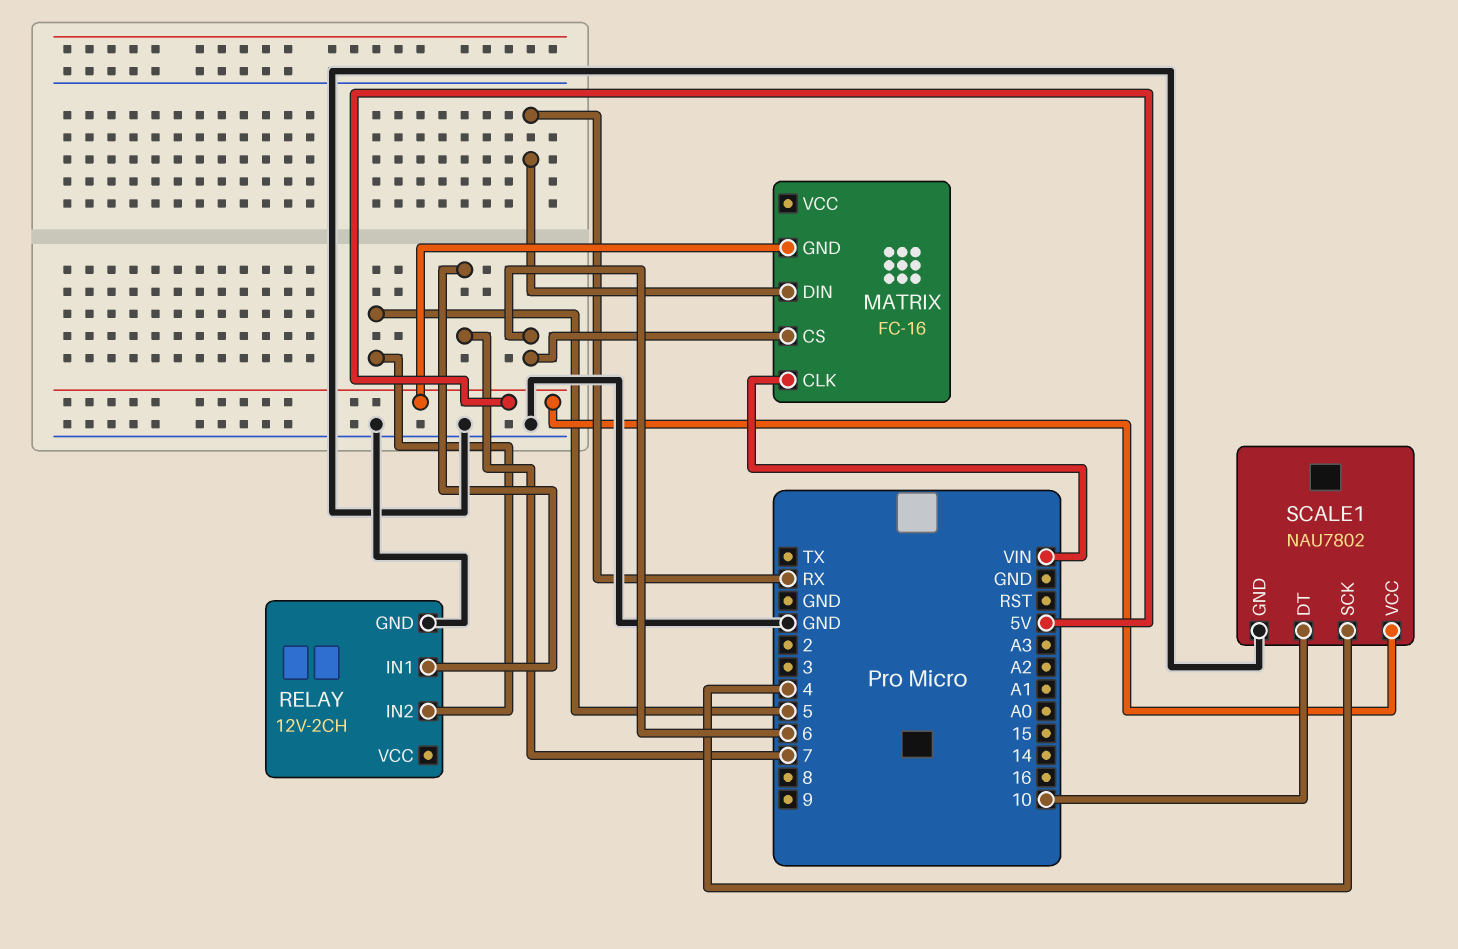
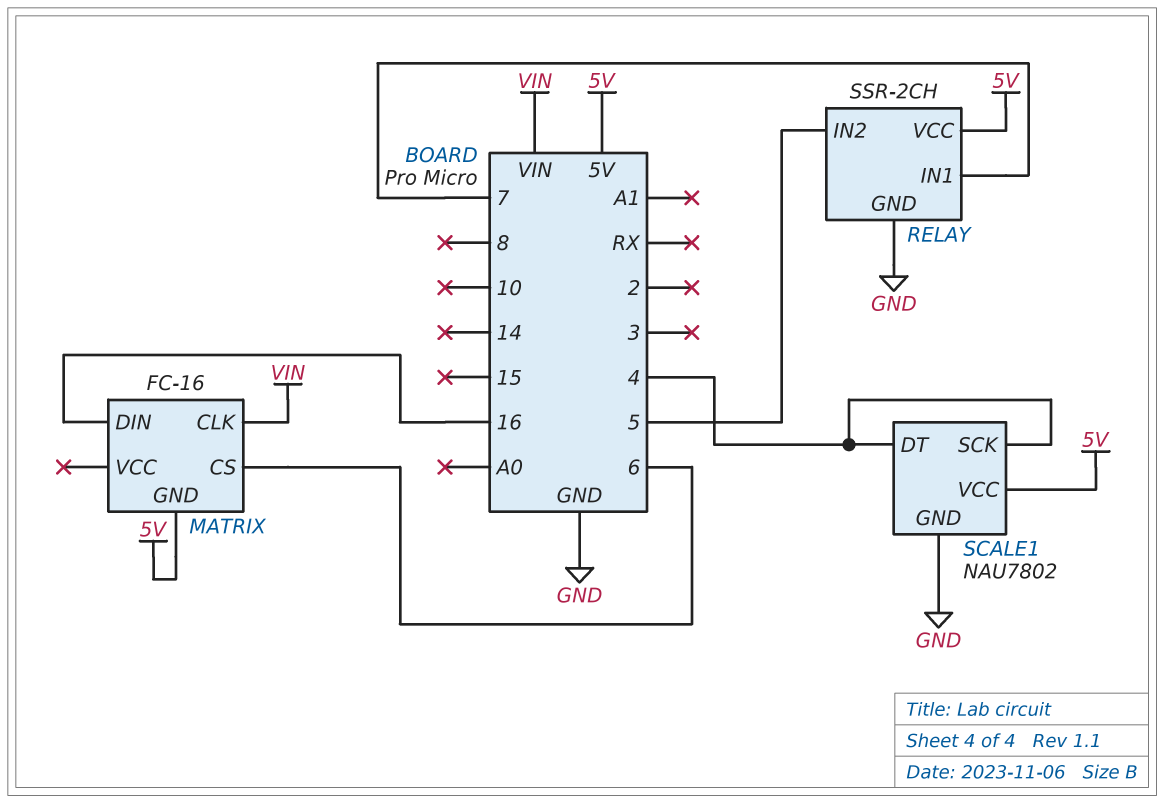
MATRIX pin DIN: RX -> 16
RELAY: 12V-2CH -> SSR-2CH
RELAY pin VCC: none -> 5V
SCALE1 pin DT: 10 -> 4

